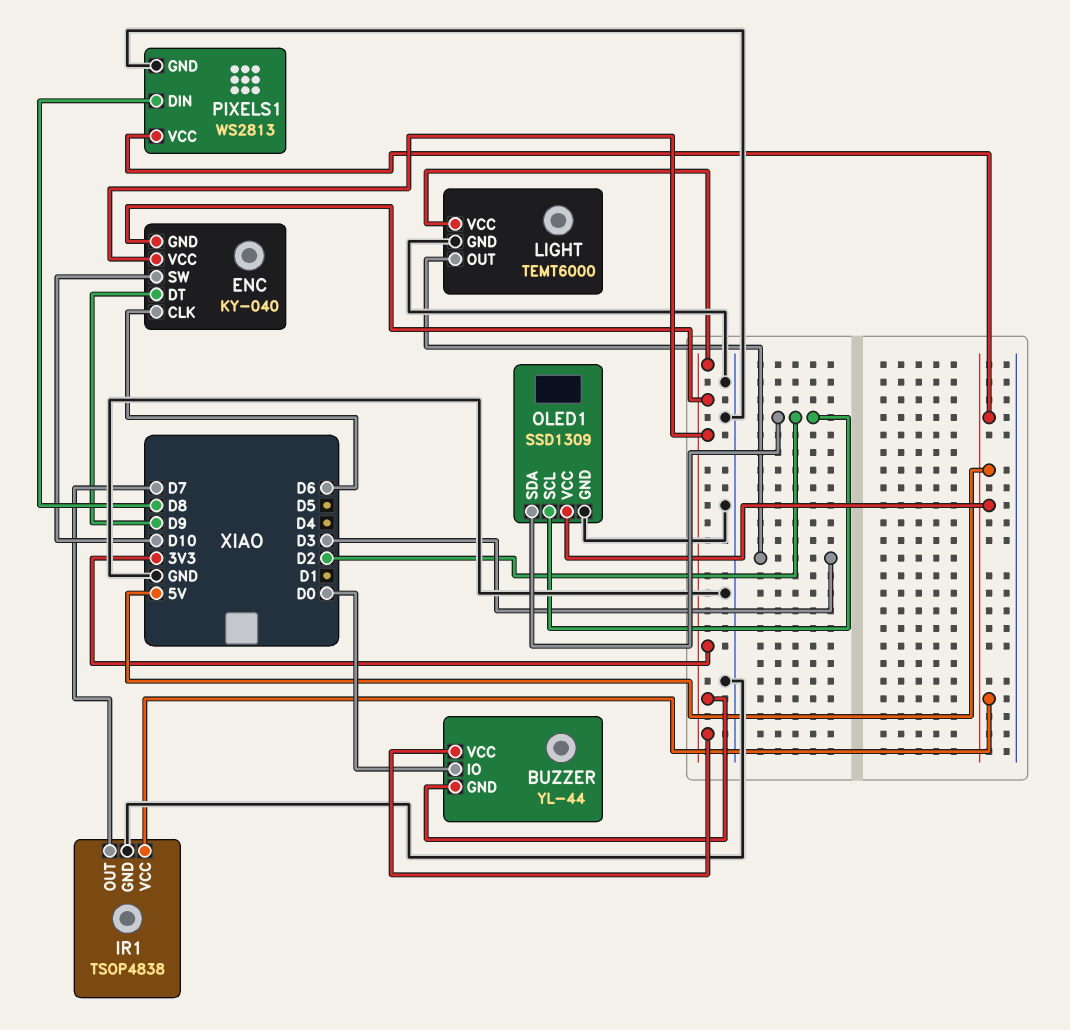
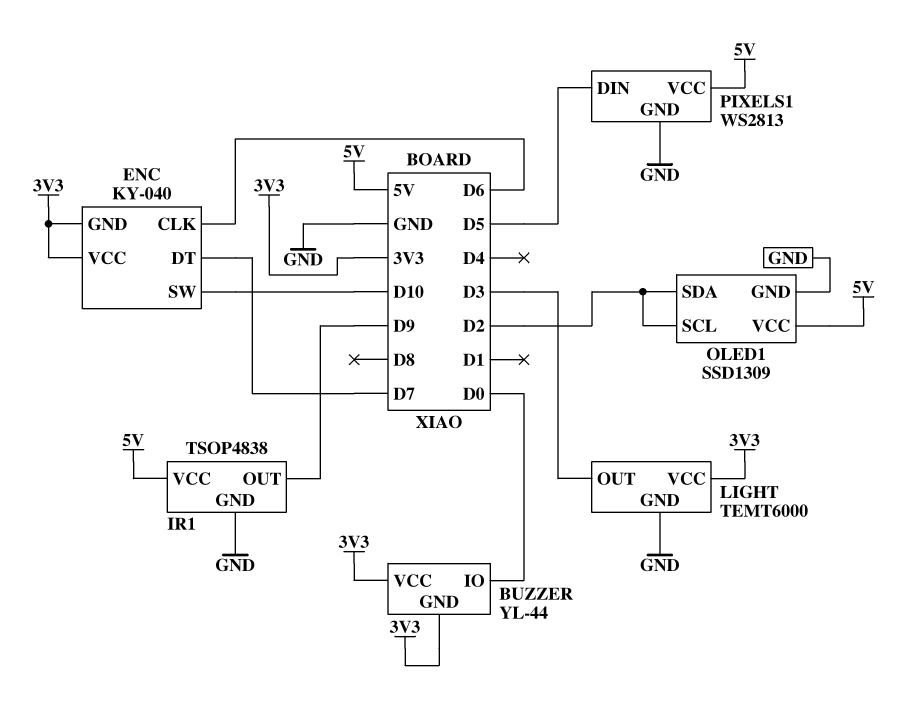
ENC pin DT: D9 -> D7
IR1 pin OUT: D7 -> D9
PIXELS1 pin DIN: D8 -> D5

